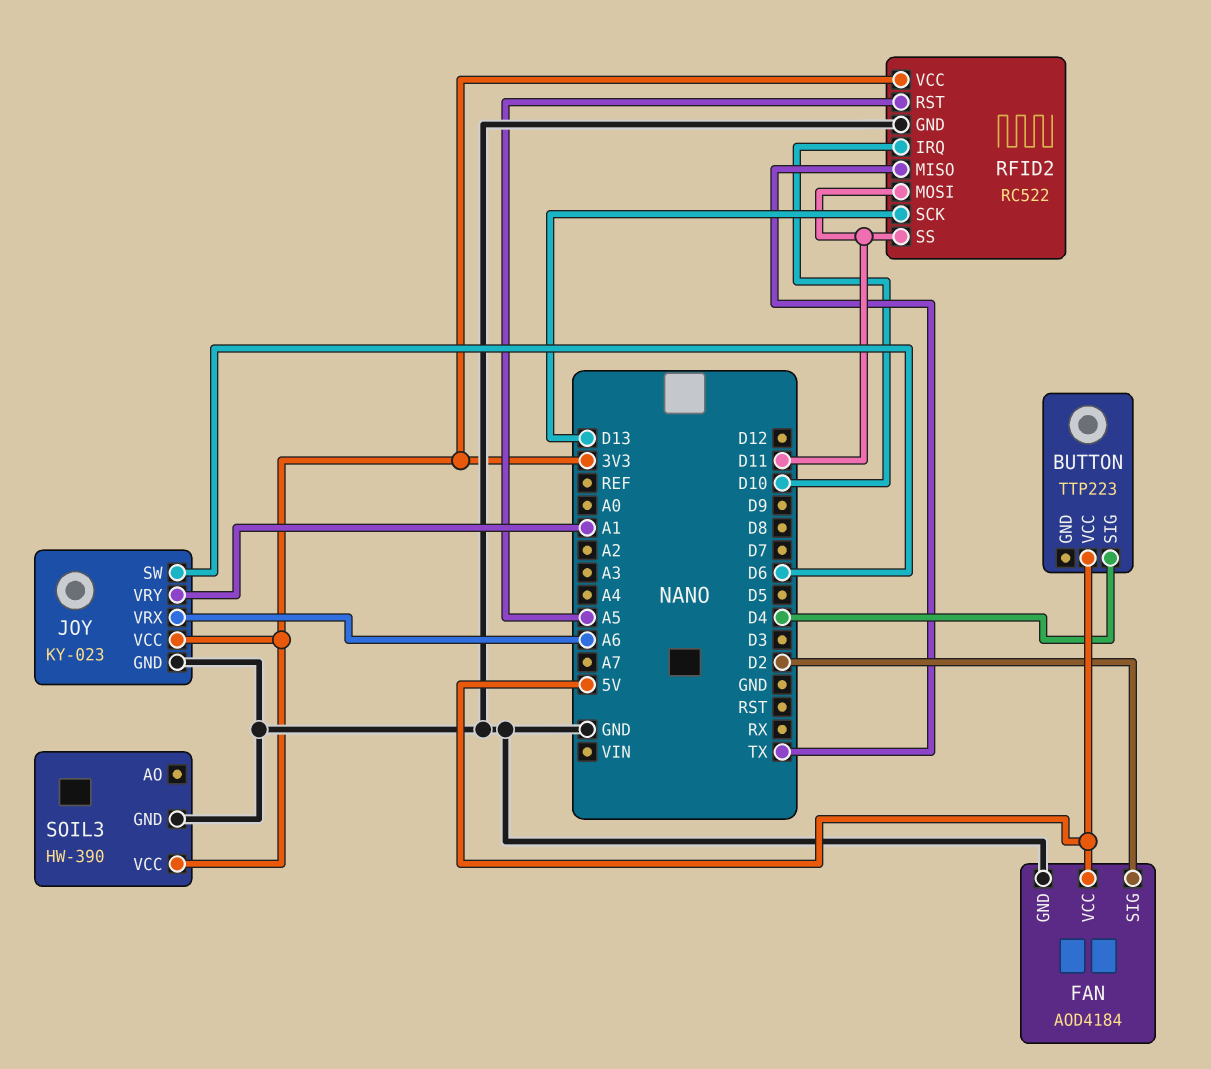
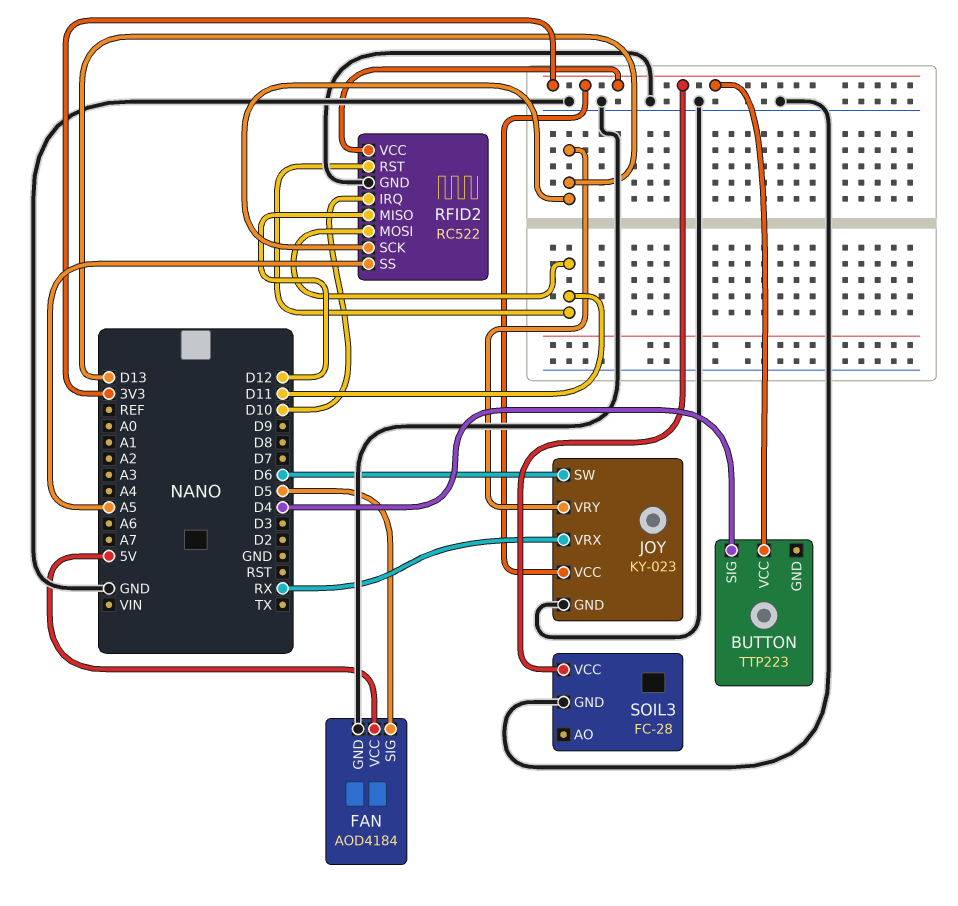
BUTTON pin VCC: 5V -> 3V3
FAN pin SIG: D2 -> D5
JOY pin VRX: A6 -> RX
JOY pin VRY: A1 -> D13
RFID2 pin MISO: TX -> D12
RFID2 pin RST: A5 -> D11
RFID2 pin SS: D11 -> A5
SOIL3: HW-390 -> FC-28

